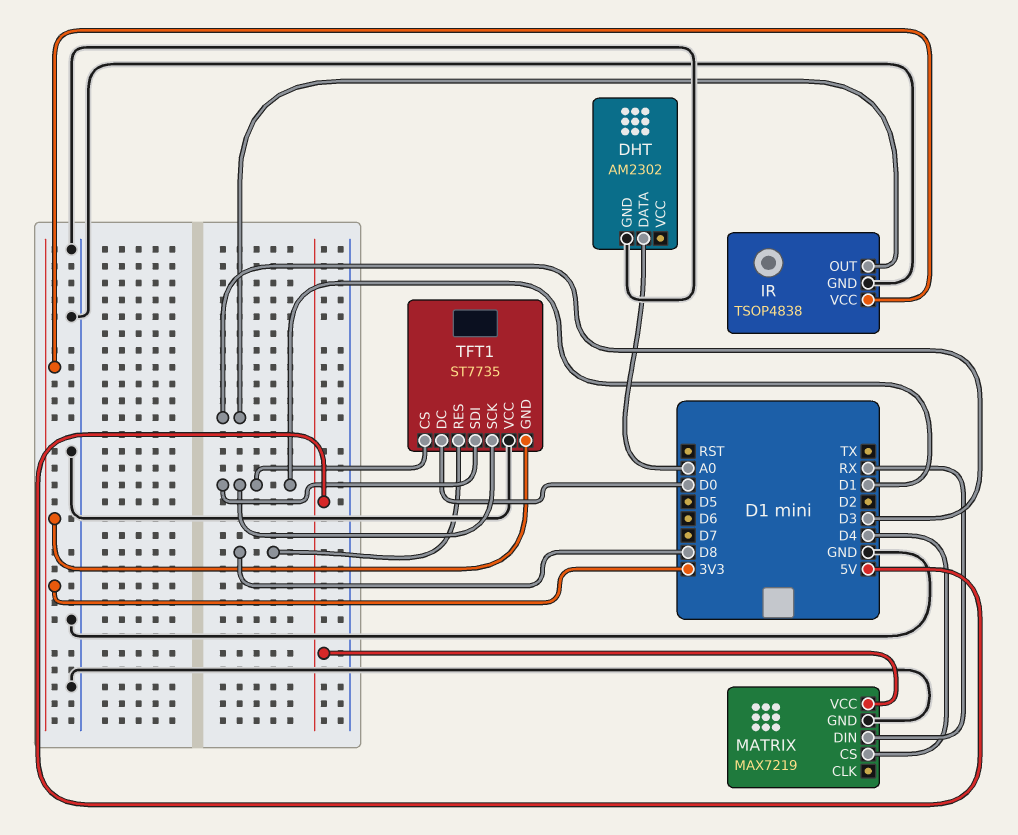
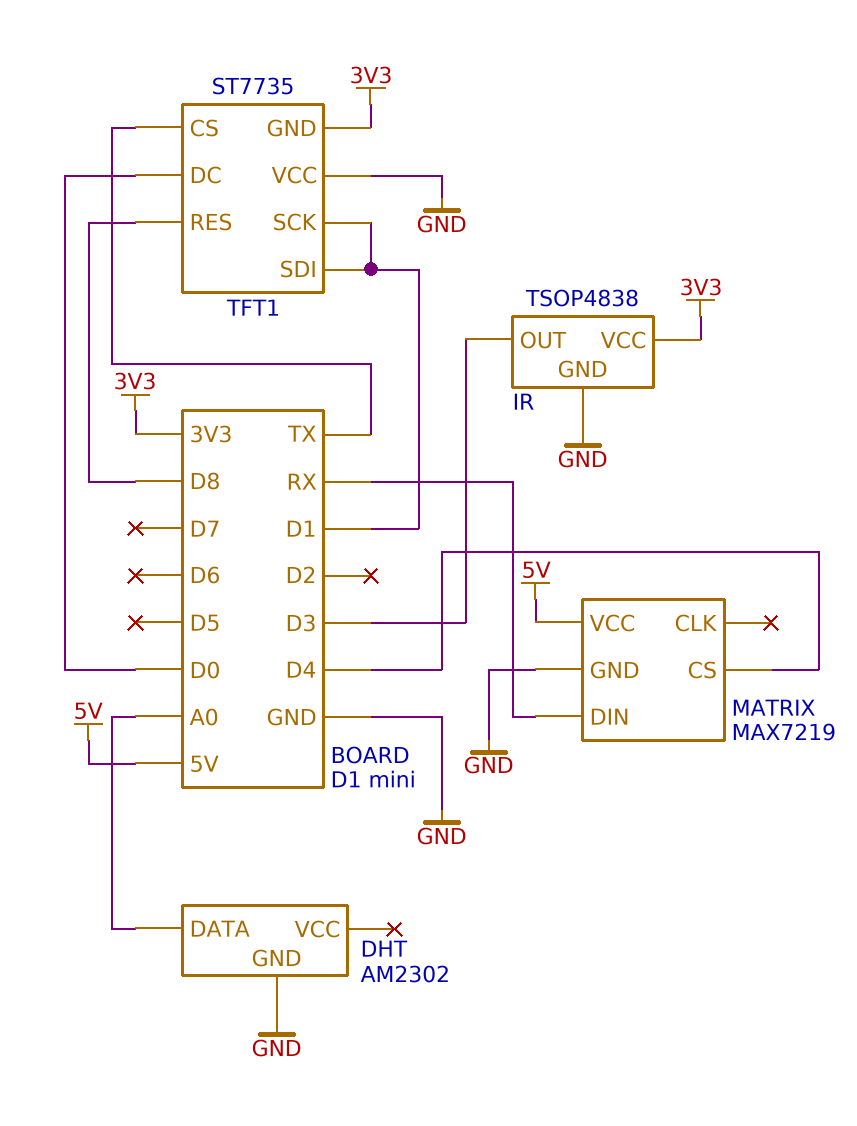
TFT1 pin CS: D1 -> TX

